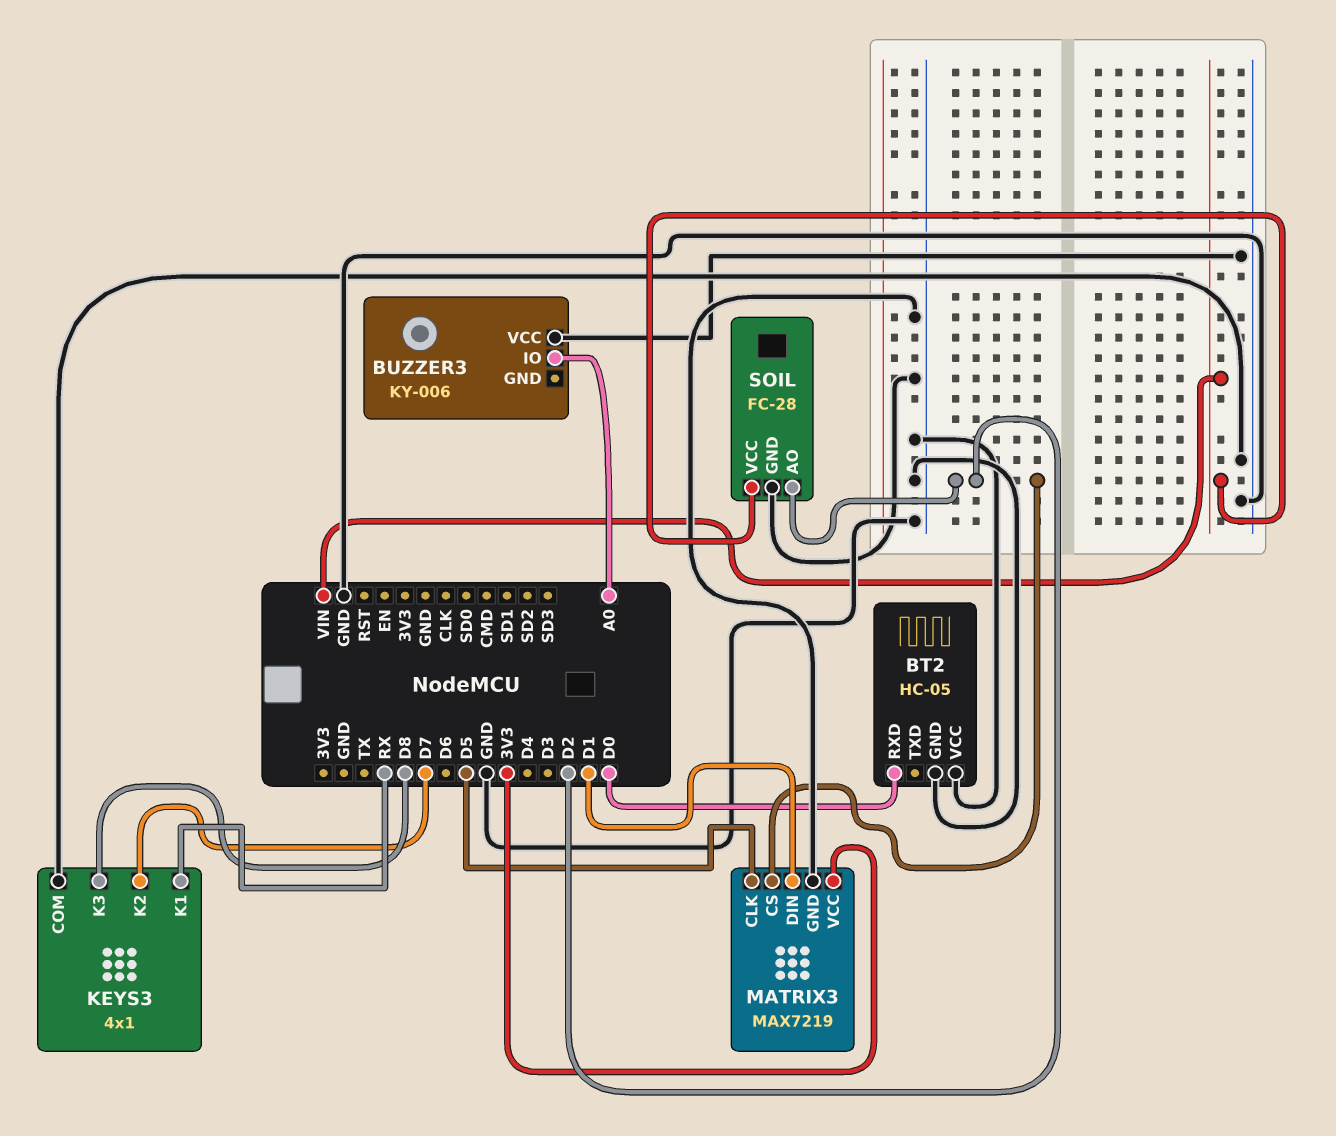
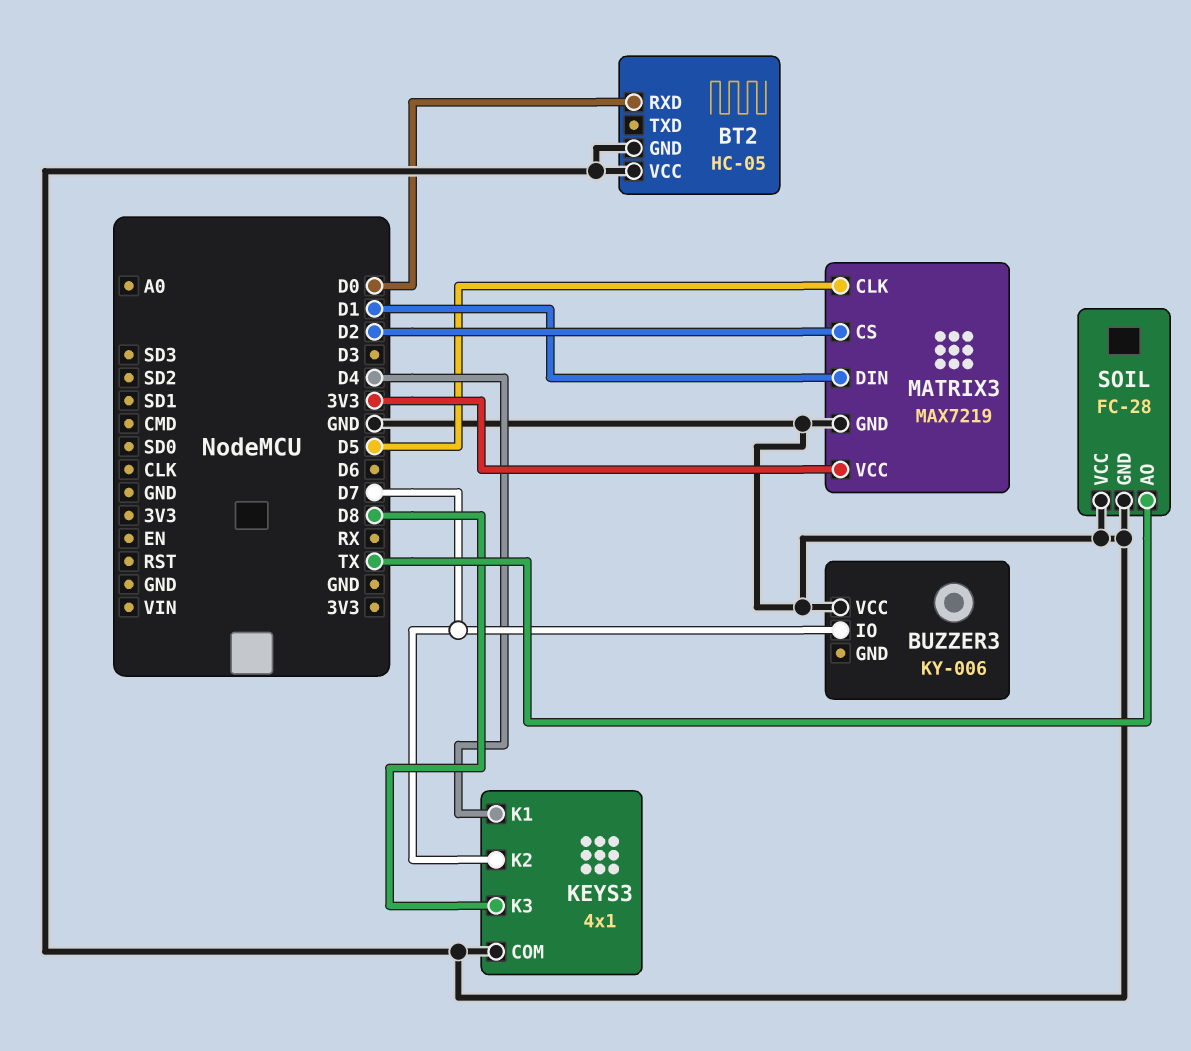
BUZZER3 pin IO: A0 -> D7
KEYS3 pin K1: RX -> D4
SOIL pin AO: D2 -> TX
SOIL pin VCC: VIN -> GND

